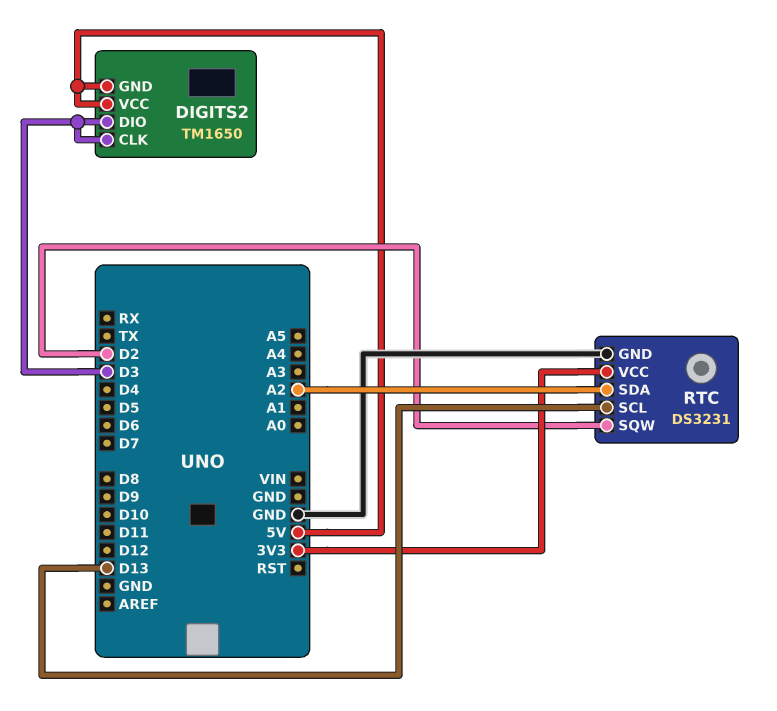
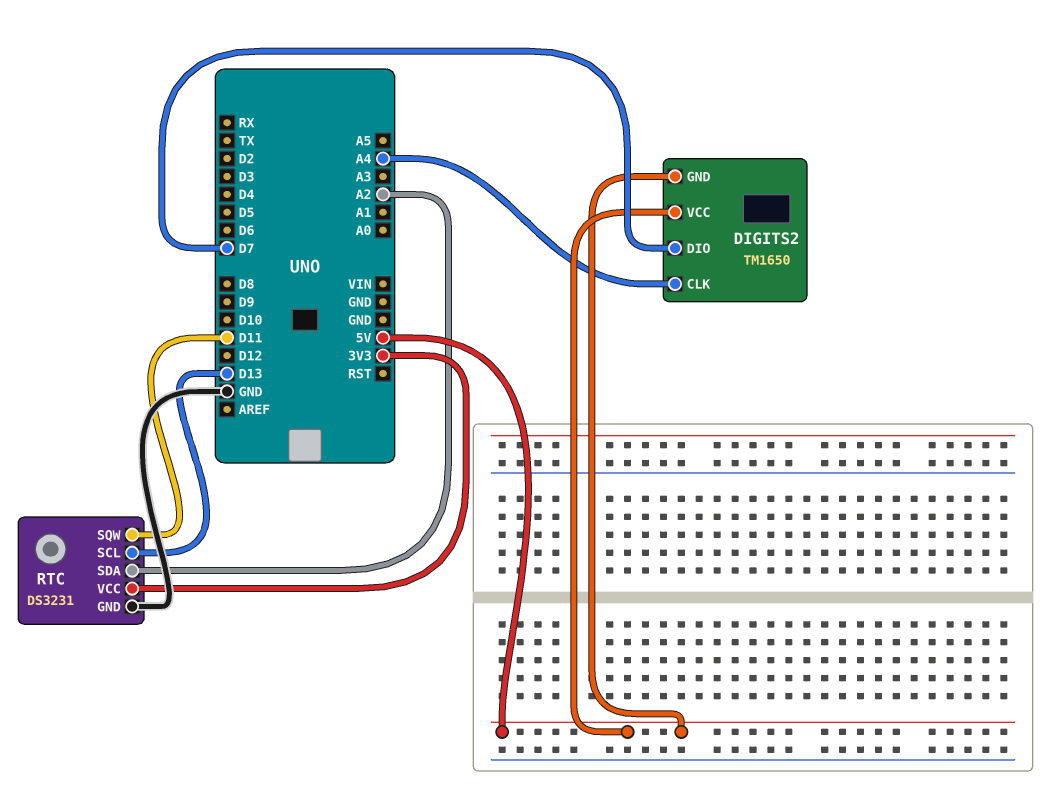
DIGITS2 pin CLK: D3 -> A4
DIGITS2 pin DIO: D3 -> D7
RTC pin SQW: D2 -> D11

